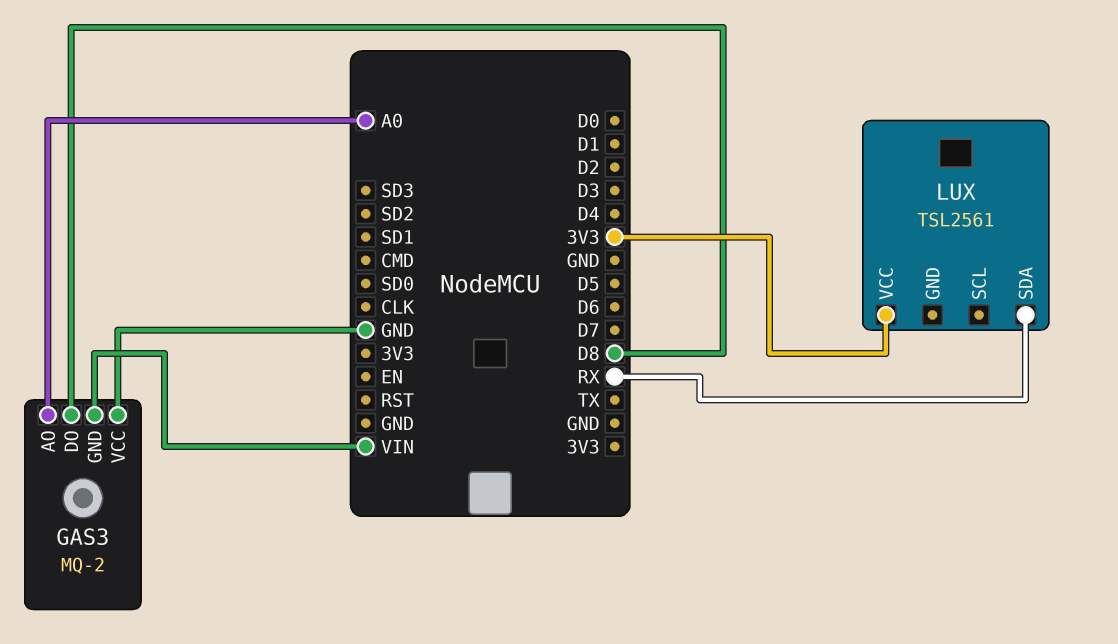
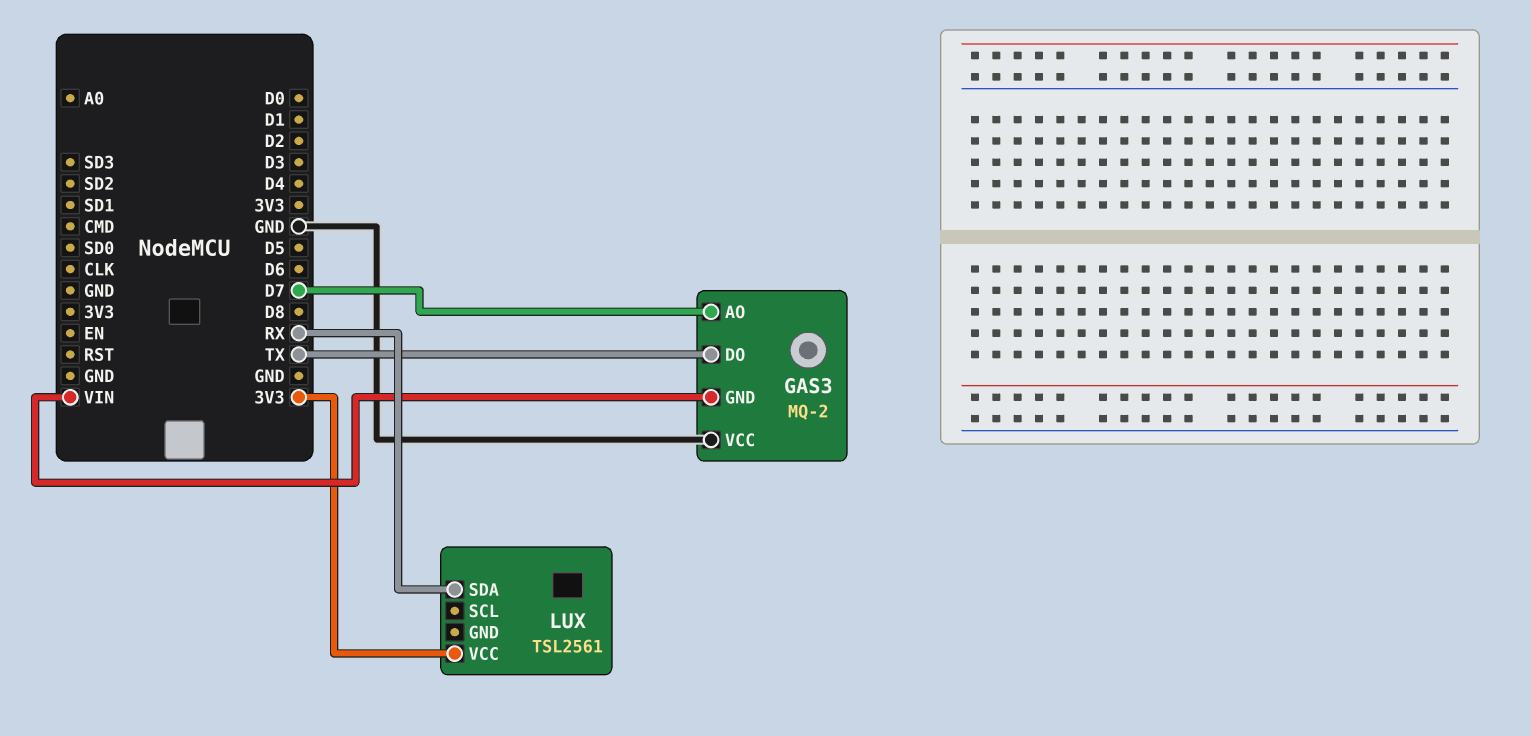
GAS3 pin AO: A0 -> D7
GAS3 pin DO: D8 -> TX

